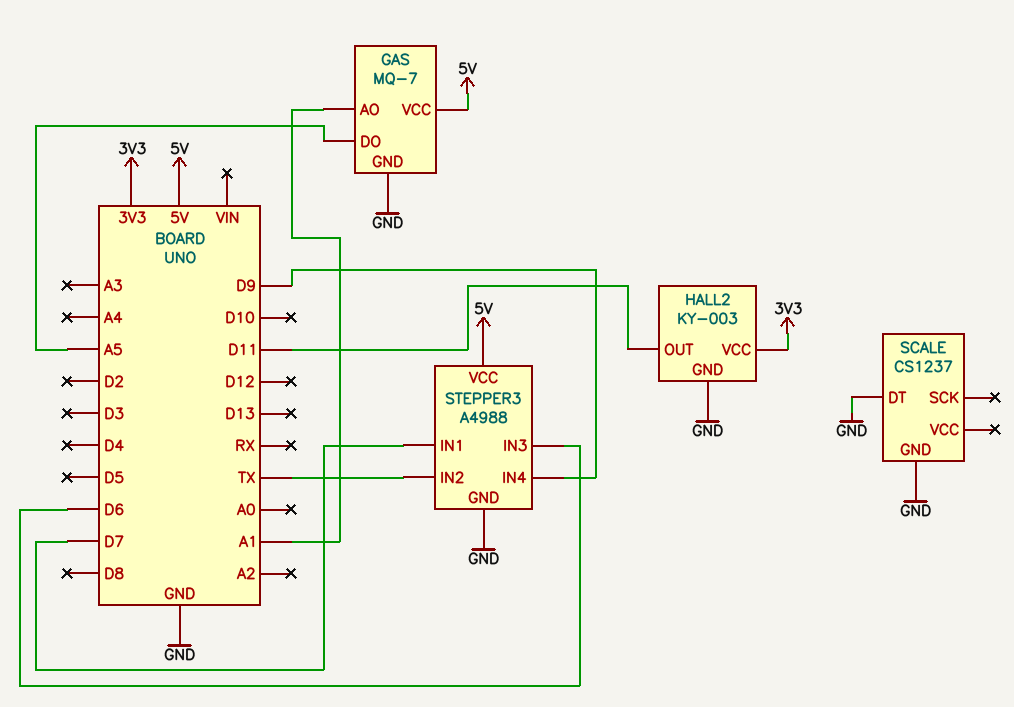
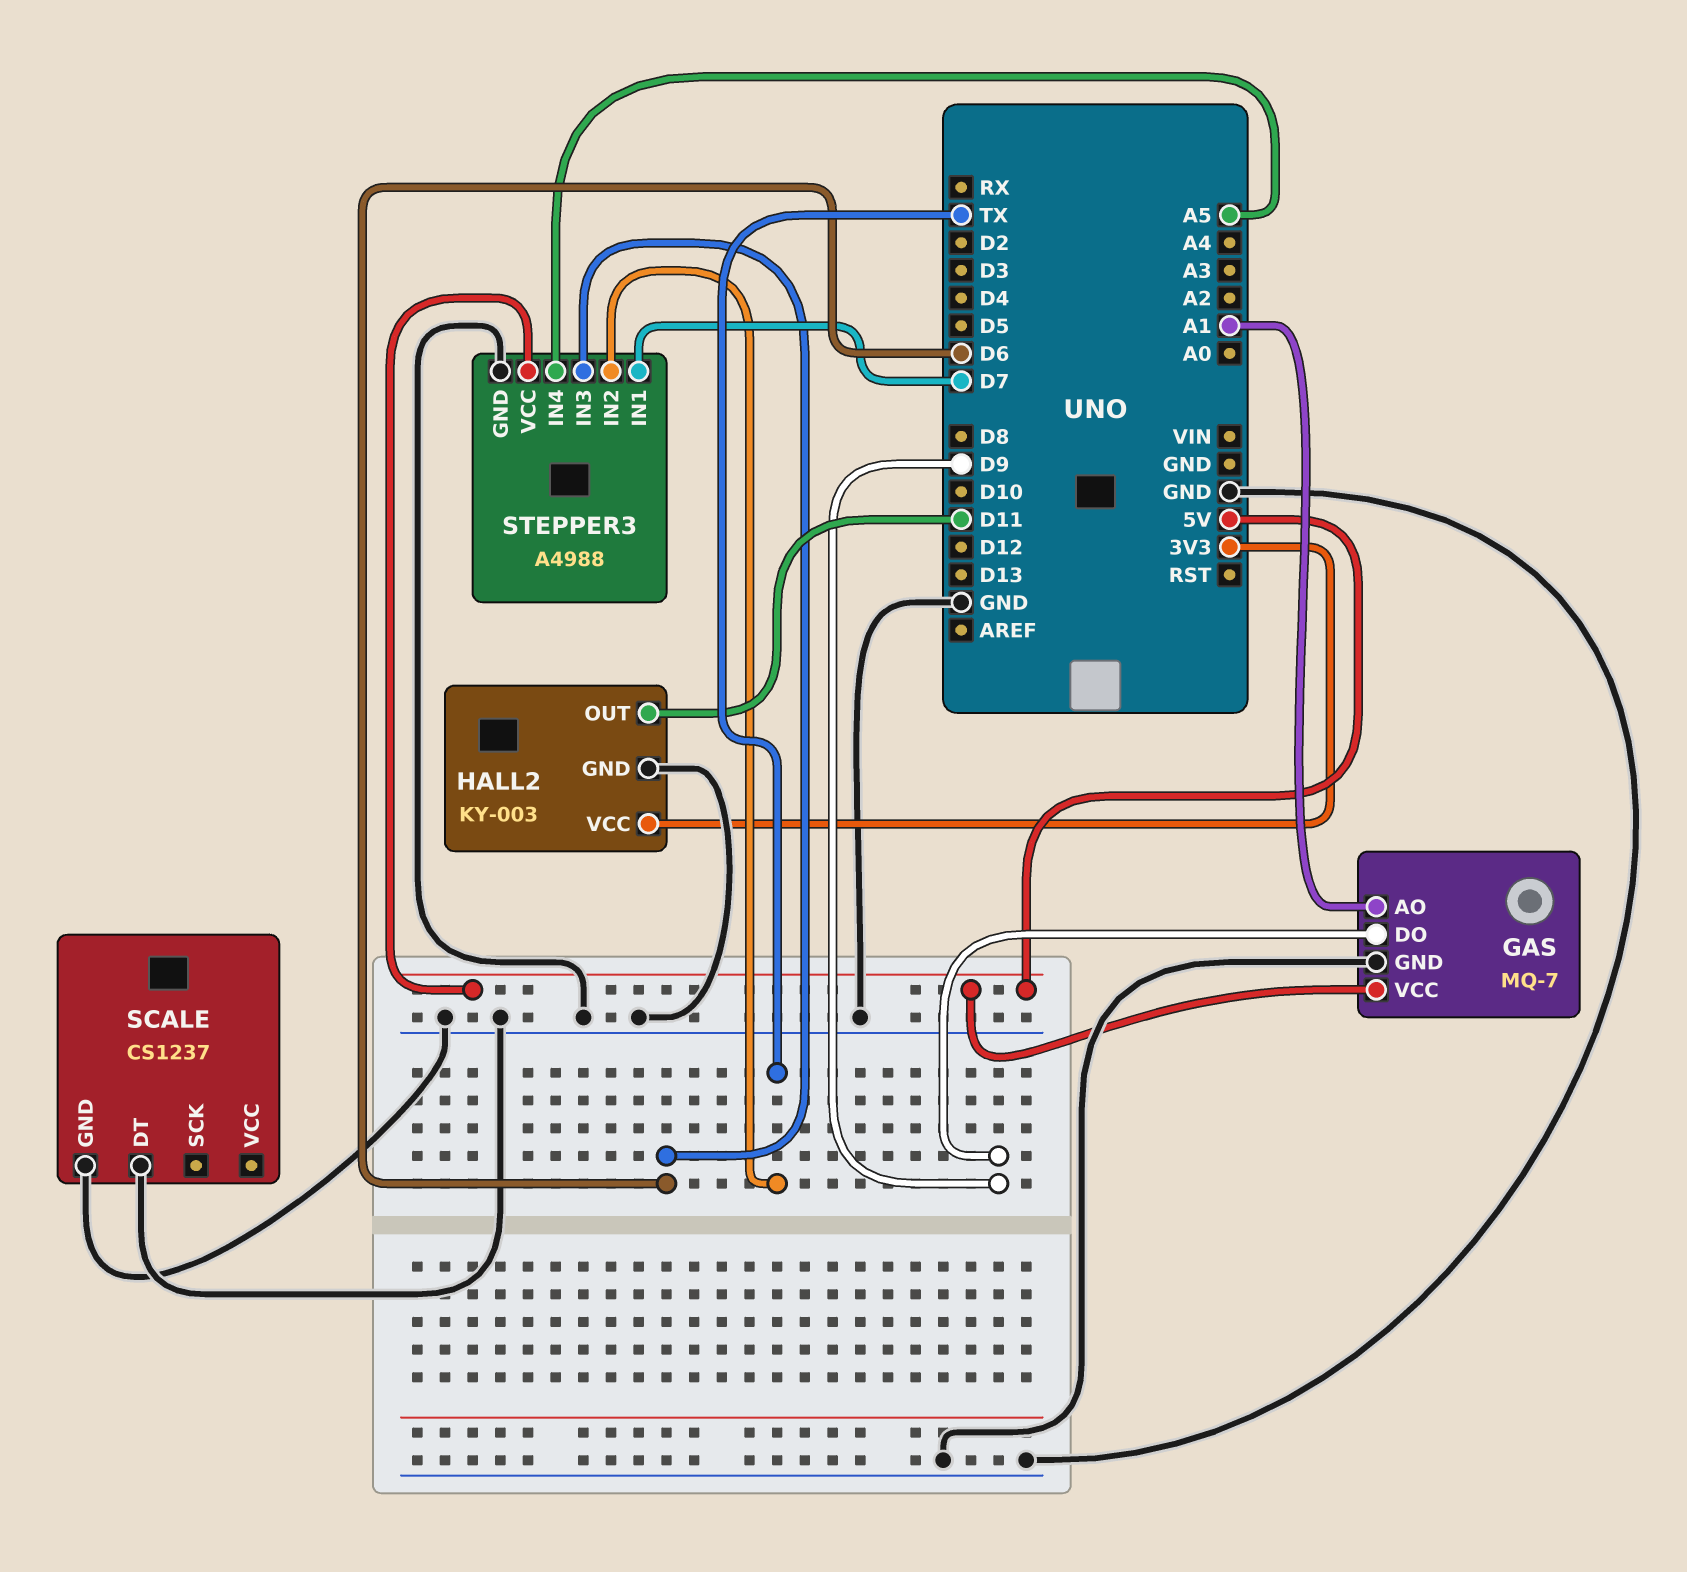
GAS pin DO: A5 -> D9
STEPPER3 pin IN4: D9 -> A5

